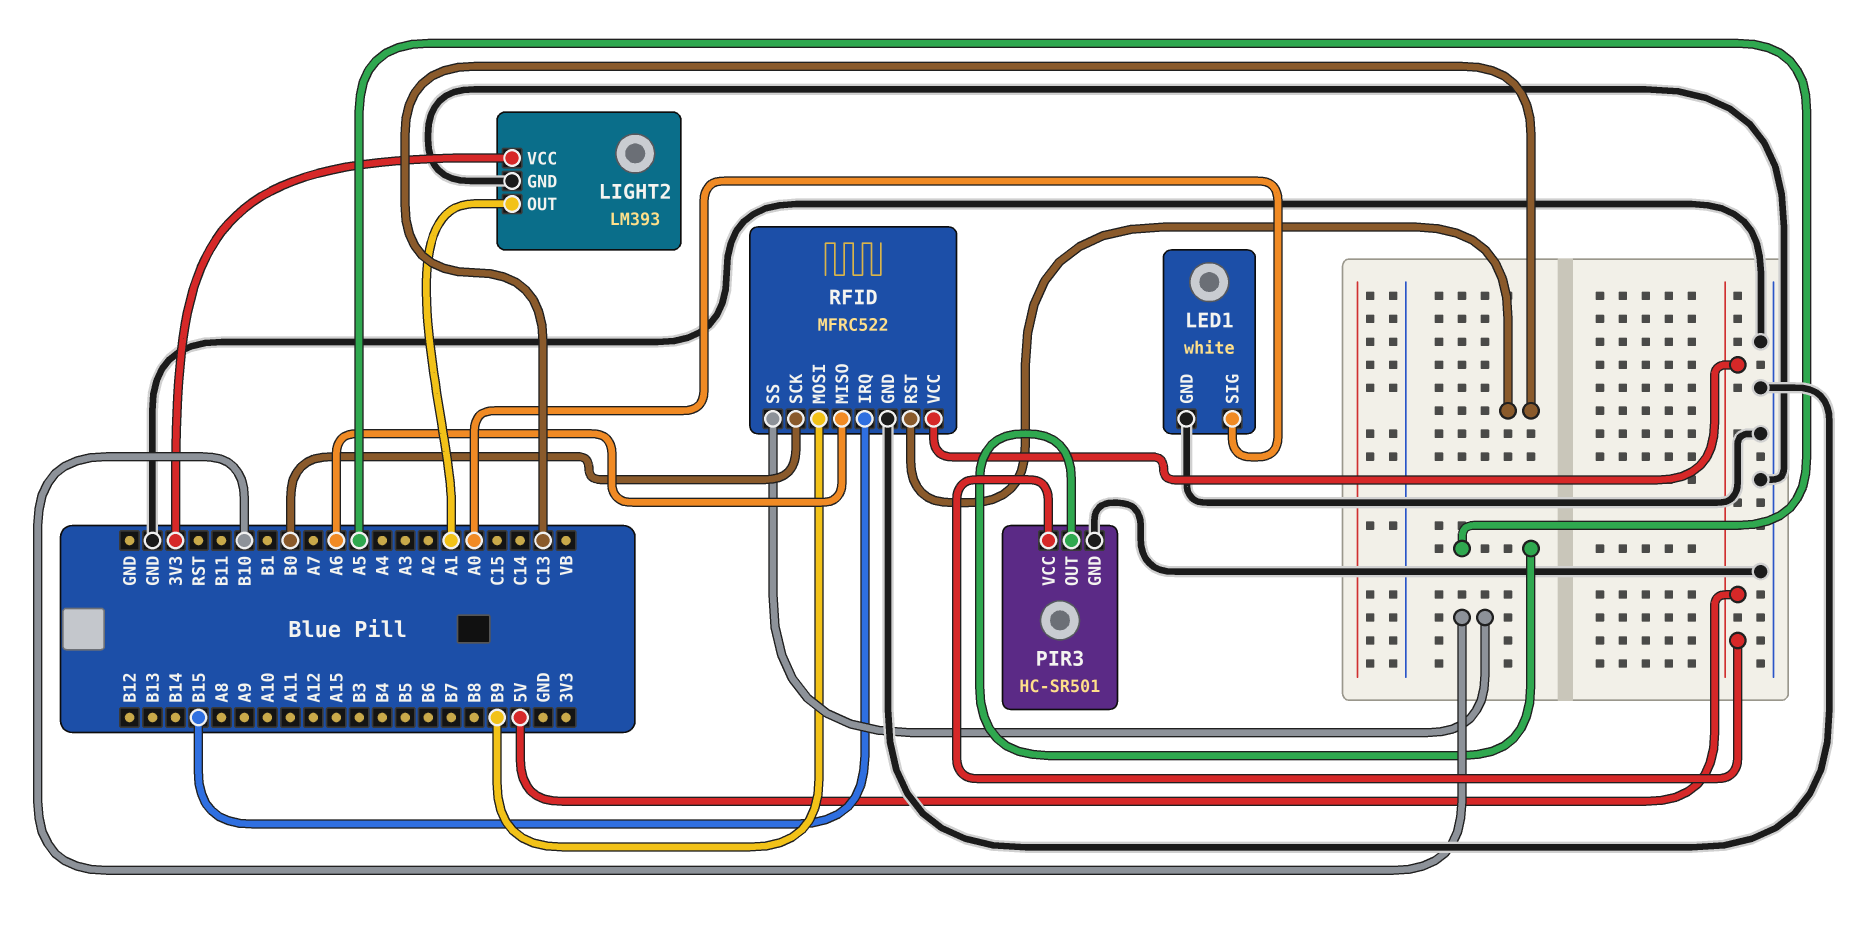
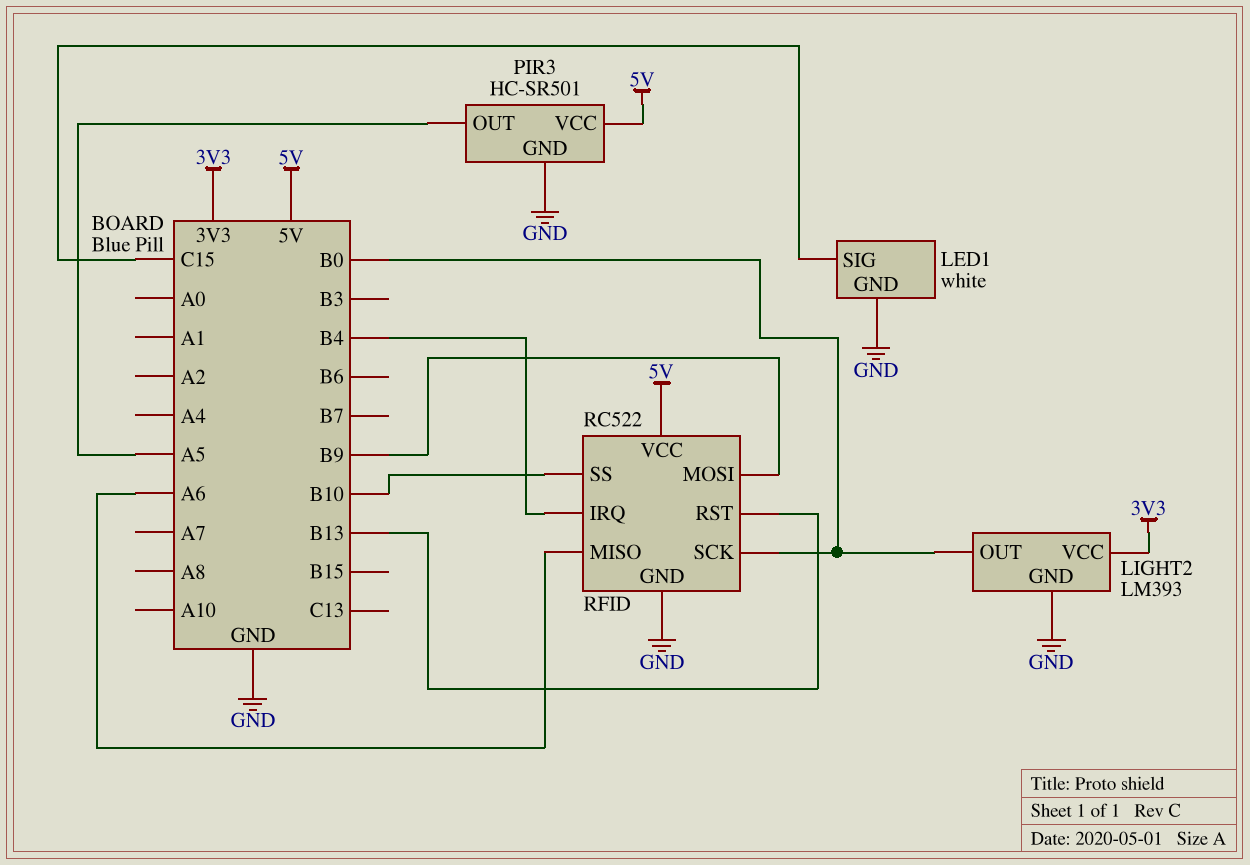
LED1 pin SIG: A0 -> C15
LIGHT2 pin OUT: A1 -> B0
RFID: MFRC522 -> RC522
RFID pin IRQ: B15 -> B4
RFID pin RST: C13 -> B13

